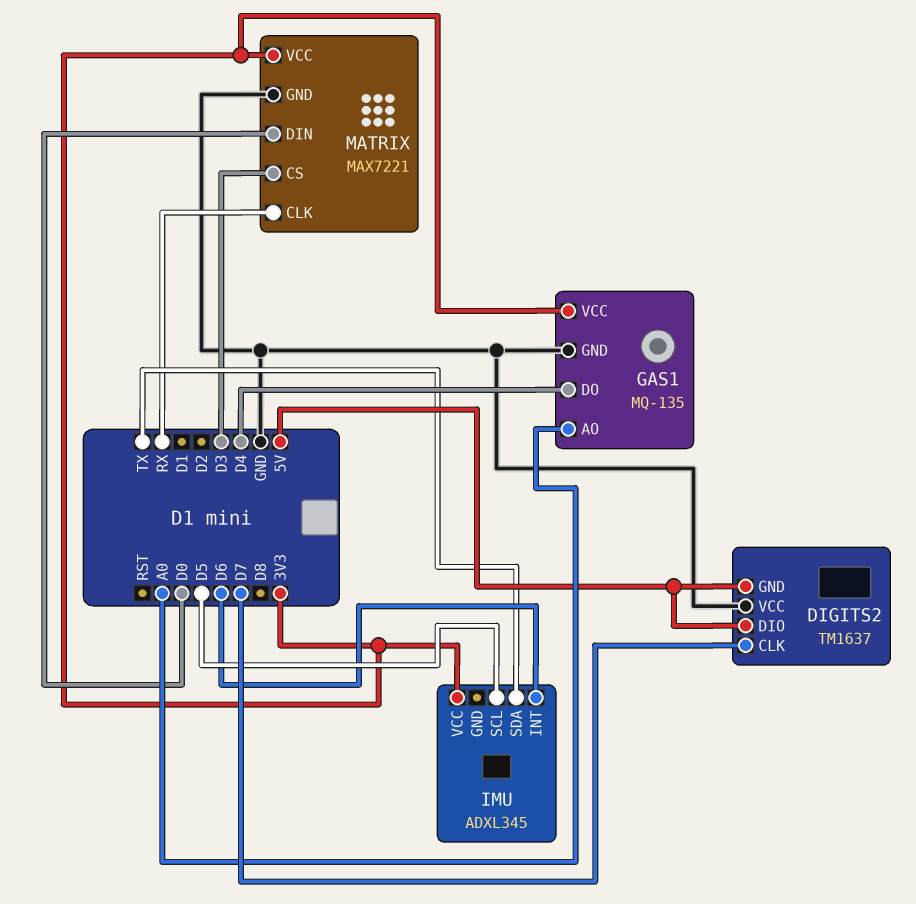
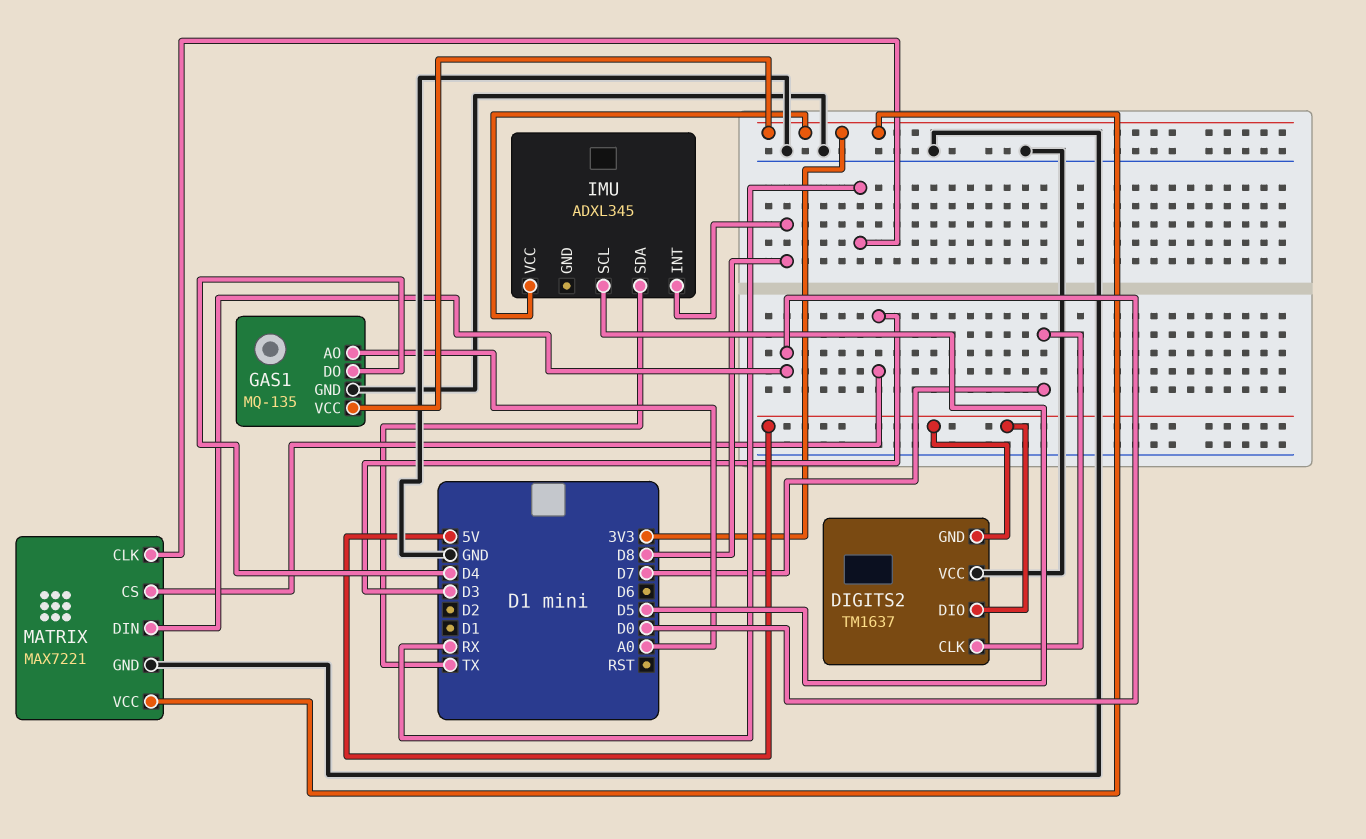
IMU pin INT: D6 -> D8

